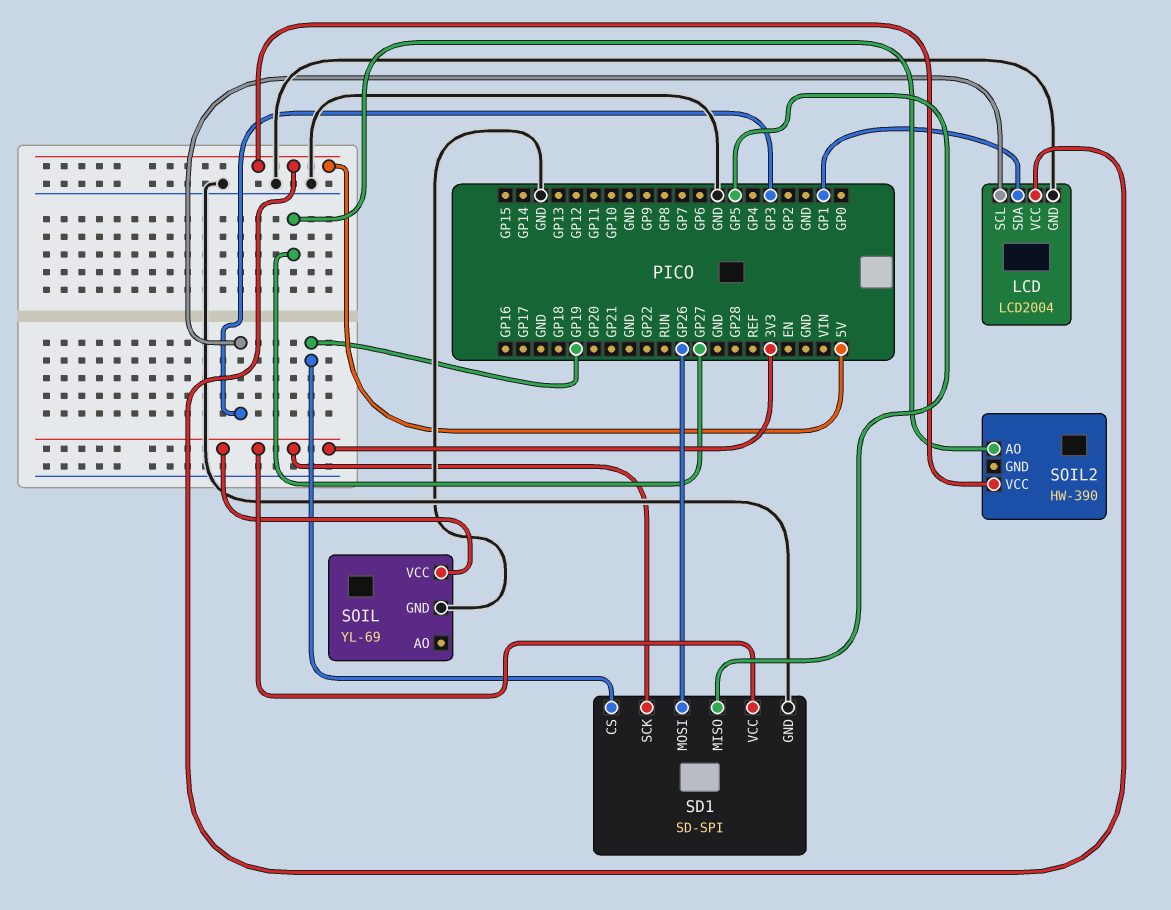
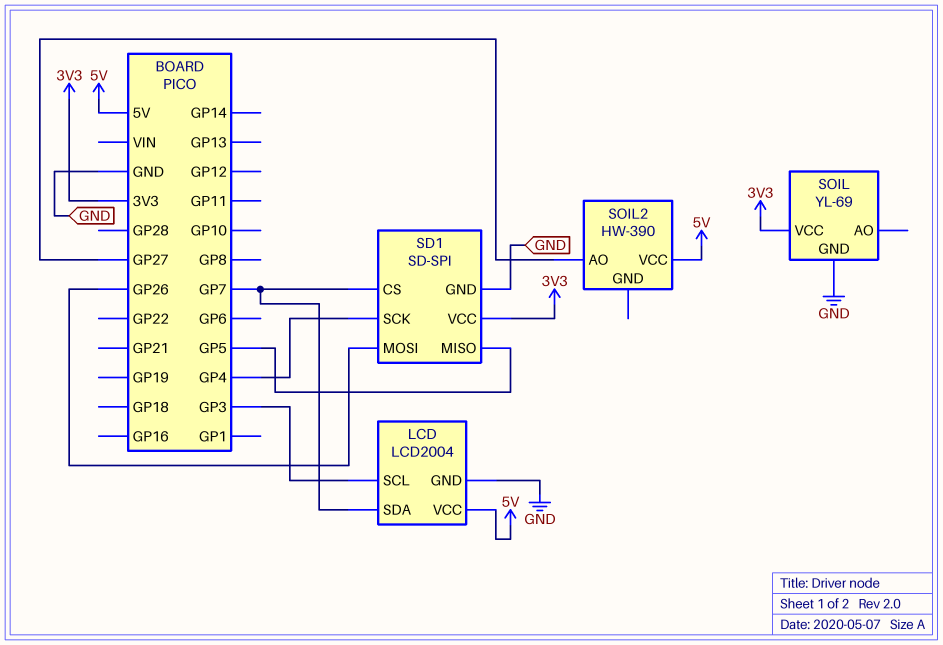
LCD pin SDA: GP1 -> GP7
SD1 pin CS: GP19 -> GP7
SD1 pin SCK: 3V3 -> GP4

